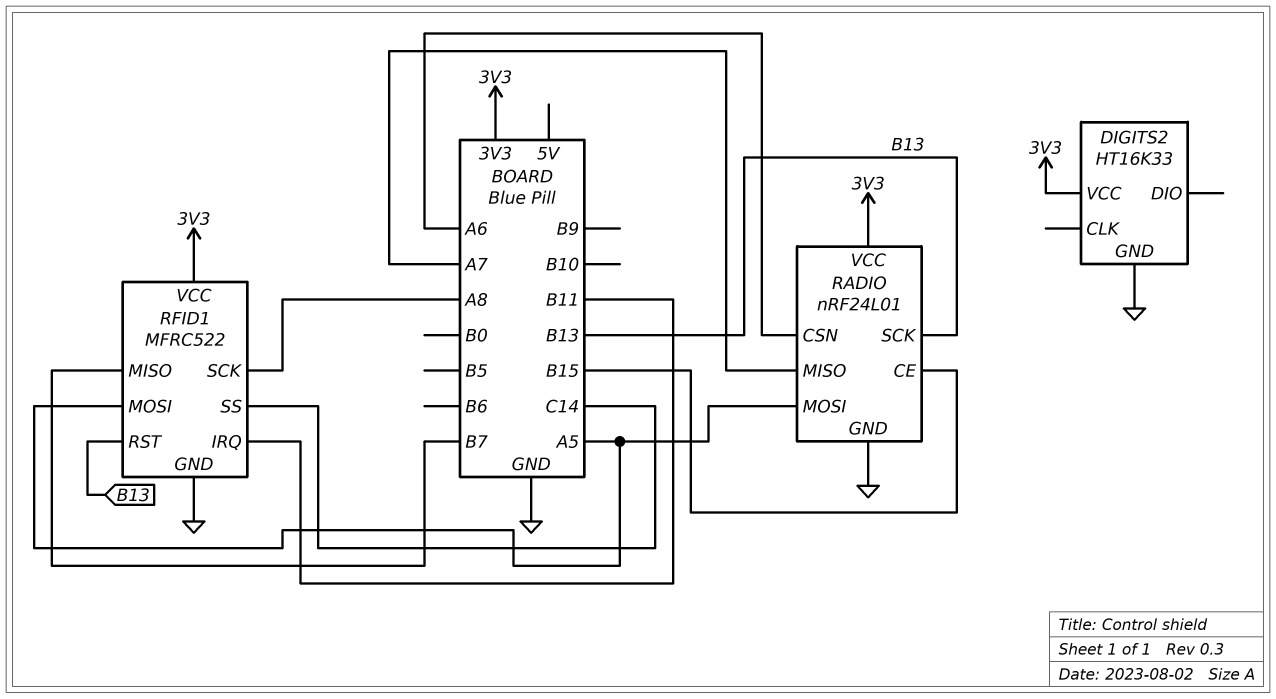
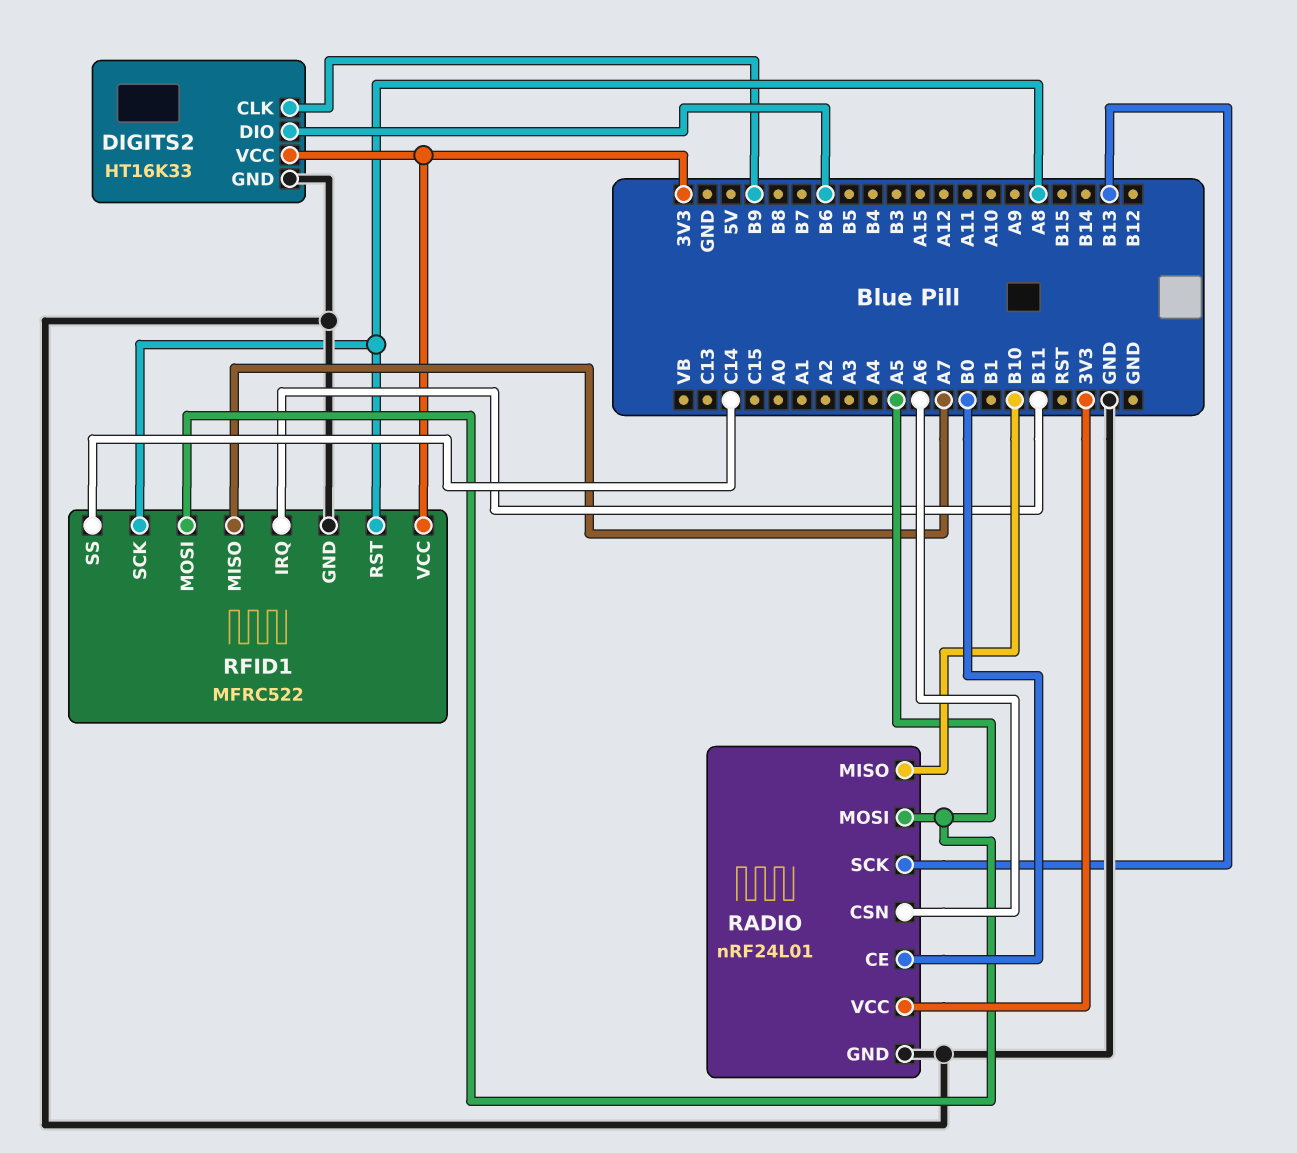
DIGITS2 pin CLK: none -> B9
DIGITS2 pin DIO: none -> B6
RADIO pin CE: B15 -> B0
RADIO pin MISO: A7 -> B10
RFID1 pin MISO: B7 -> A7
RFID1 pin RST: B13 -> A8

